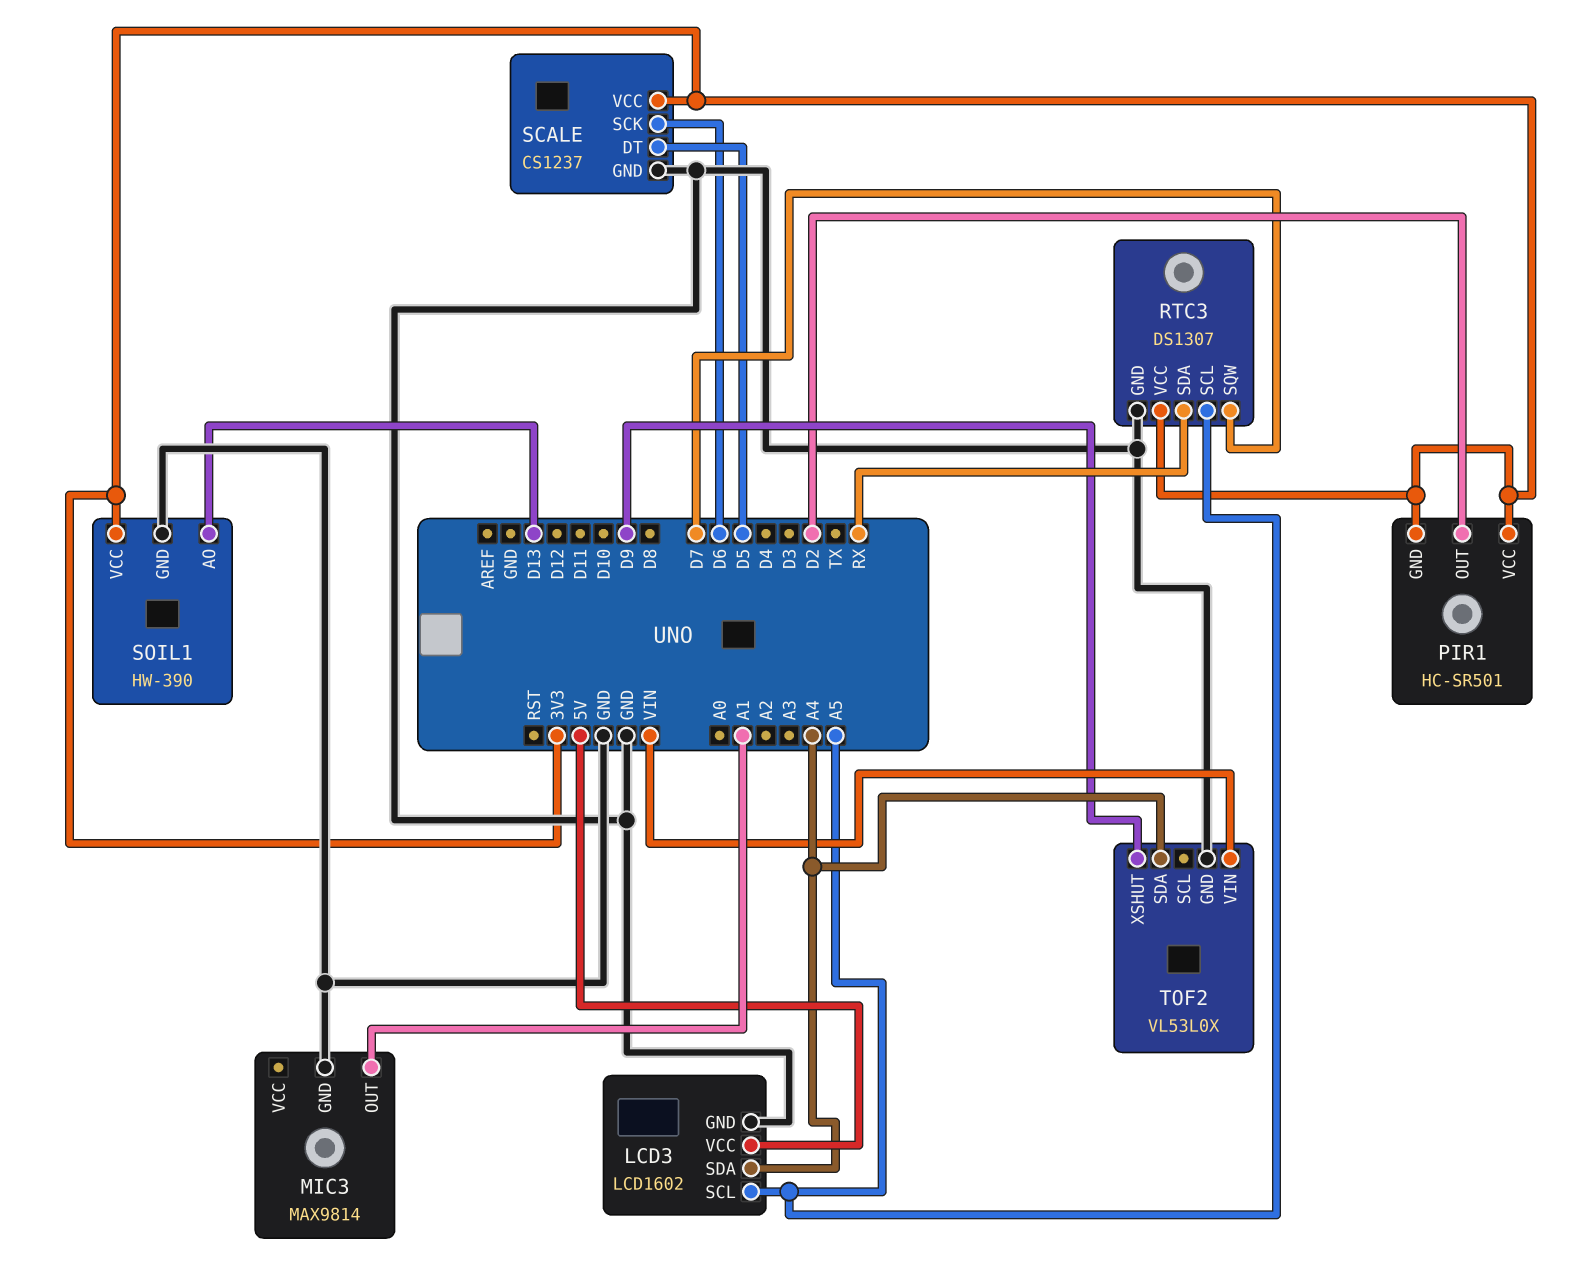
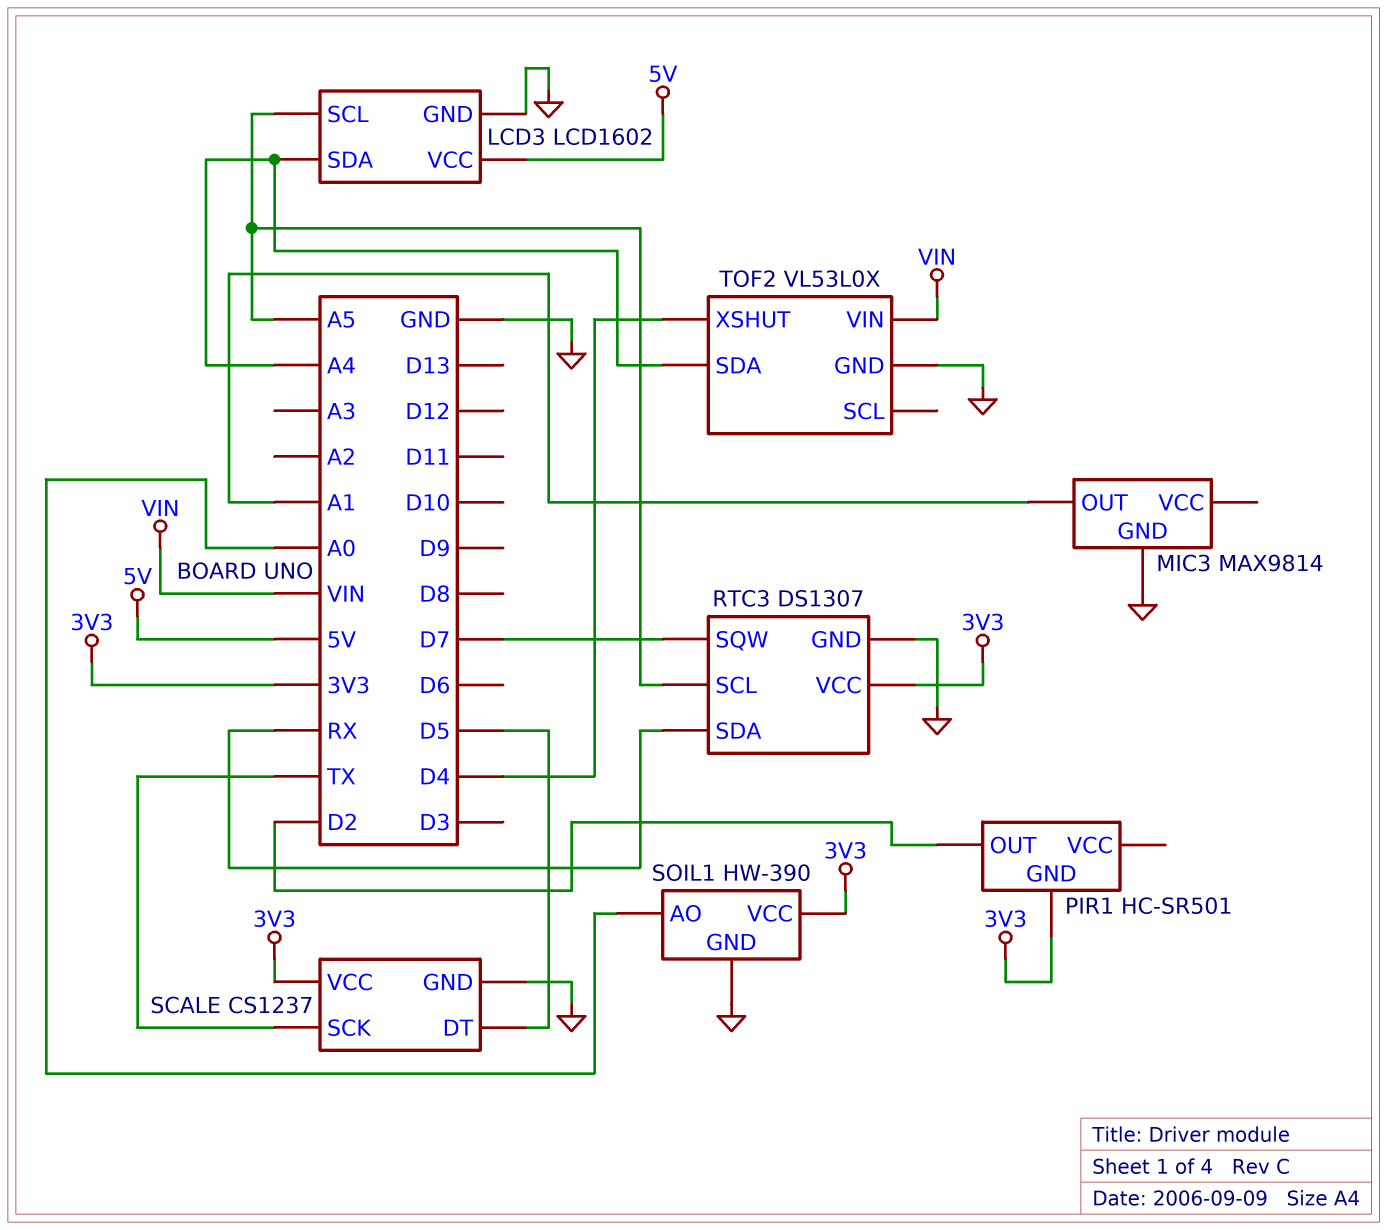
PIR1 pin VCC: 3V3 -> none
SCALE pin SCK: D6 -> TX
SOIL1 pin AO: D13 -> A0
TOF2 pin XSHUT: D9 -> D4

